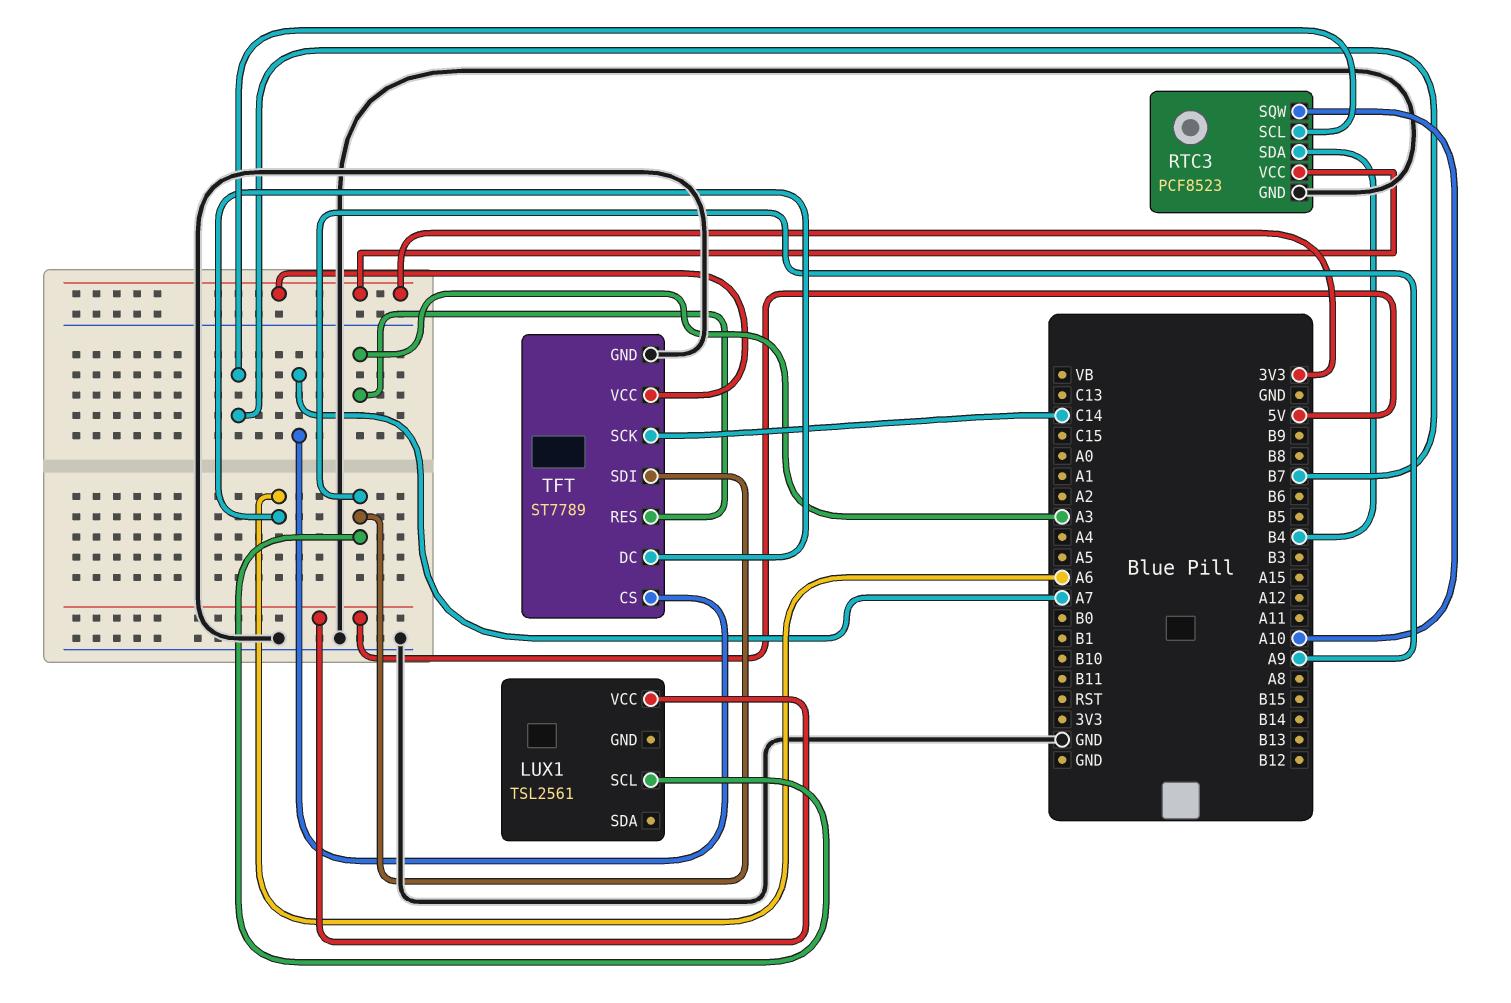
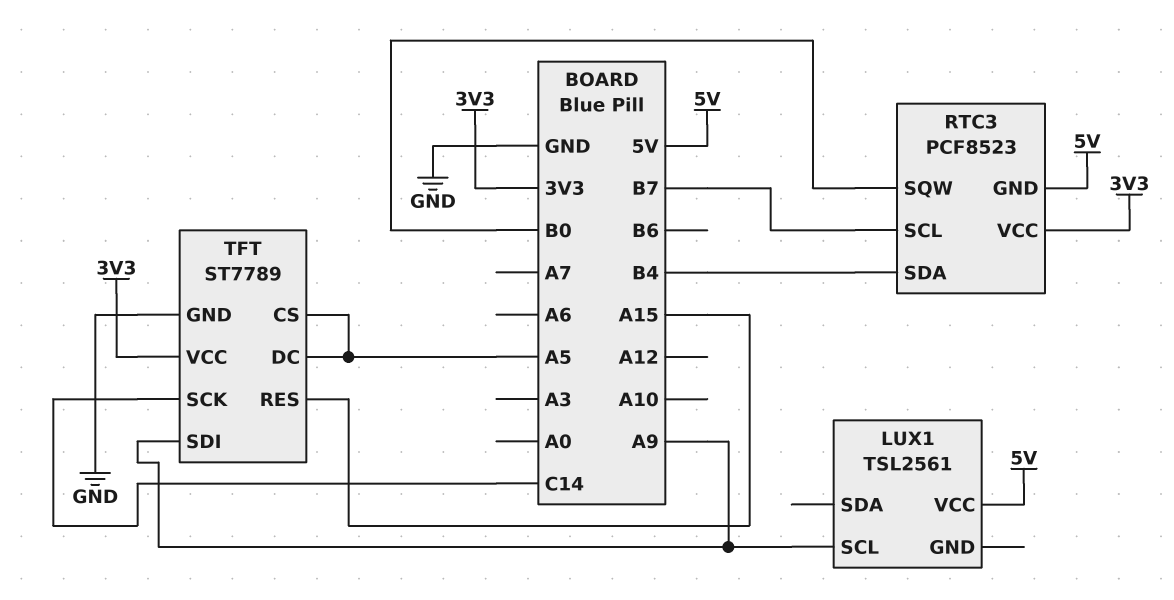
RTC3 pin GND: GND -> 5V
RTC3 pin SQW: A10 -> B0
TFT pin CS: A7 -> A5
TFT pin DC: A6 -> A5
TFT pin RES: A3 -> A15

